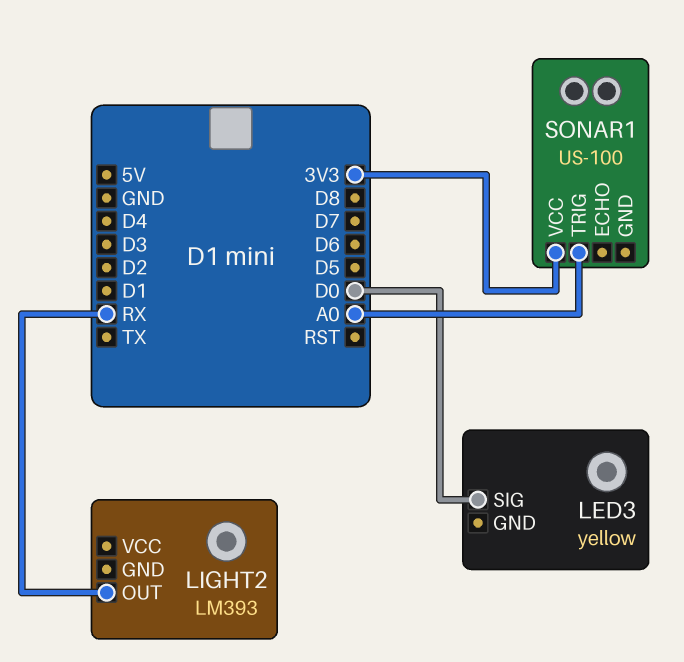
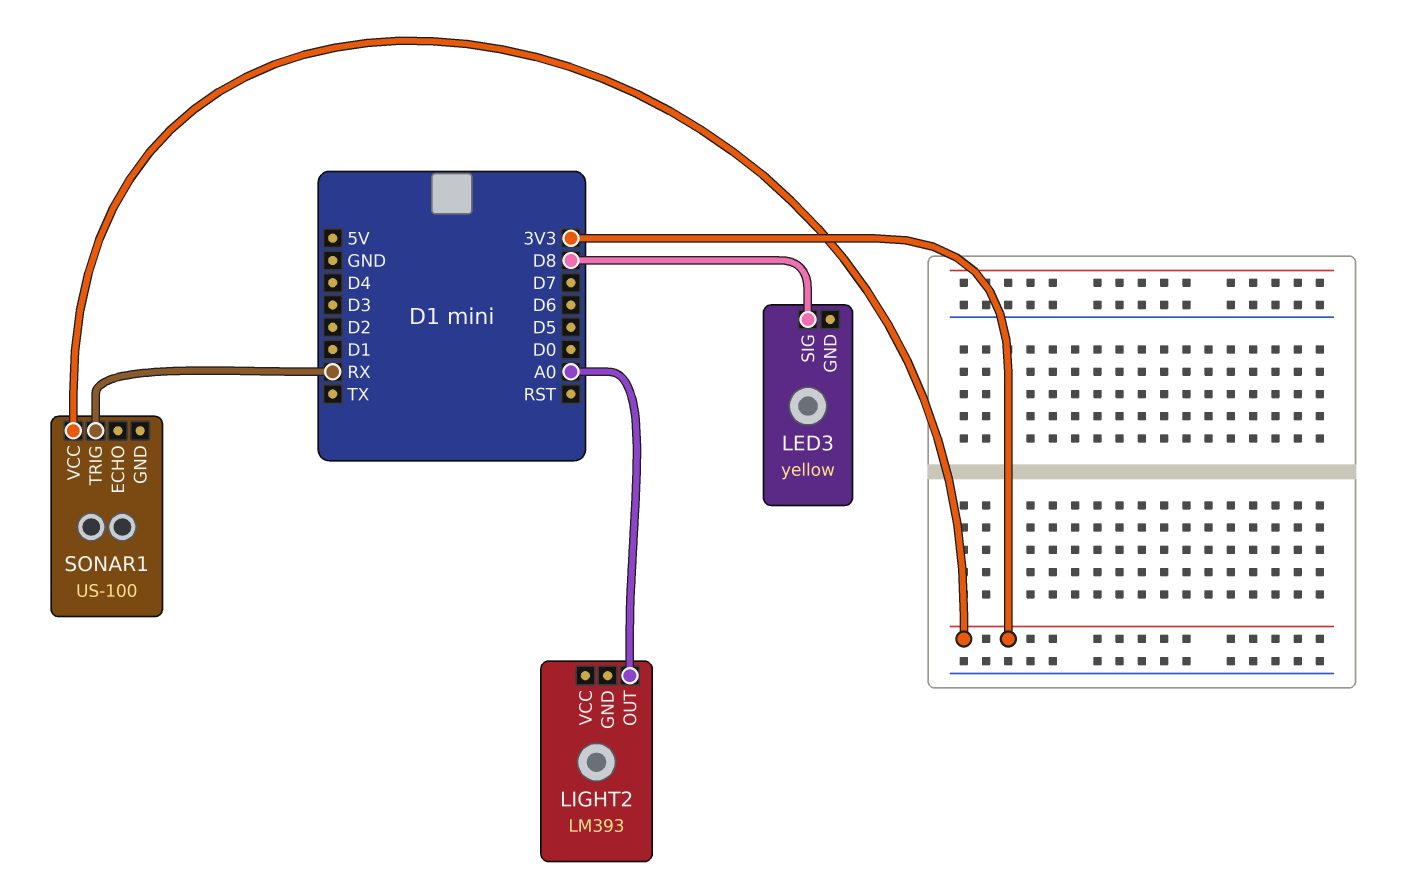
LED3 pin SIG: D0 -> D8
LIGHT2 pin OUT: RX -> A0
SONAR1 pin TRIG: A0 -> RX

